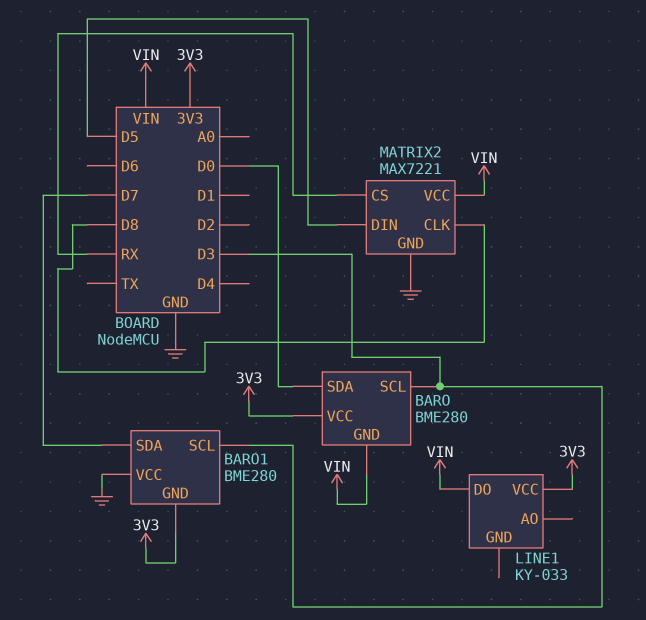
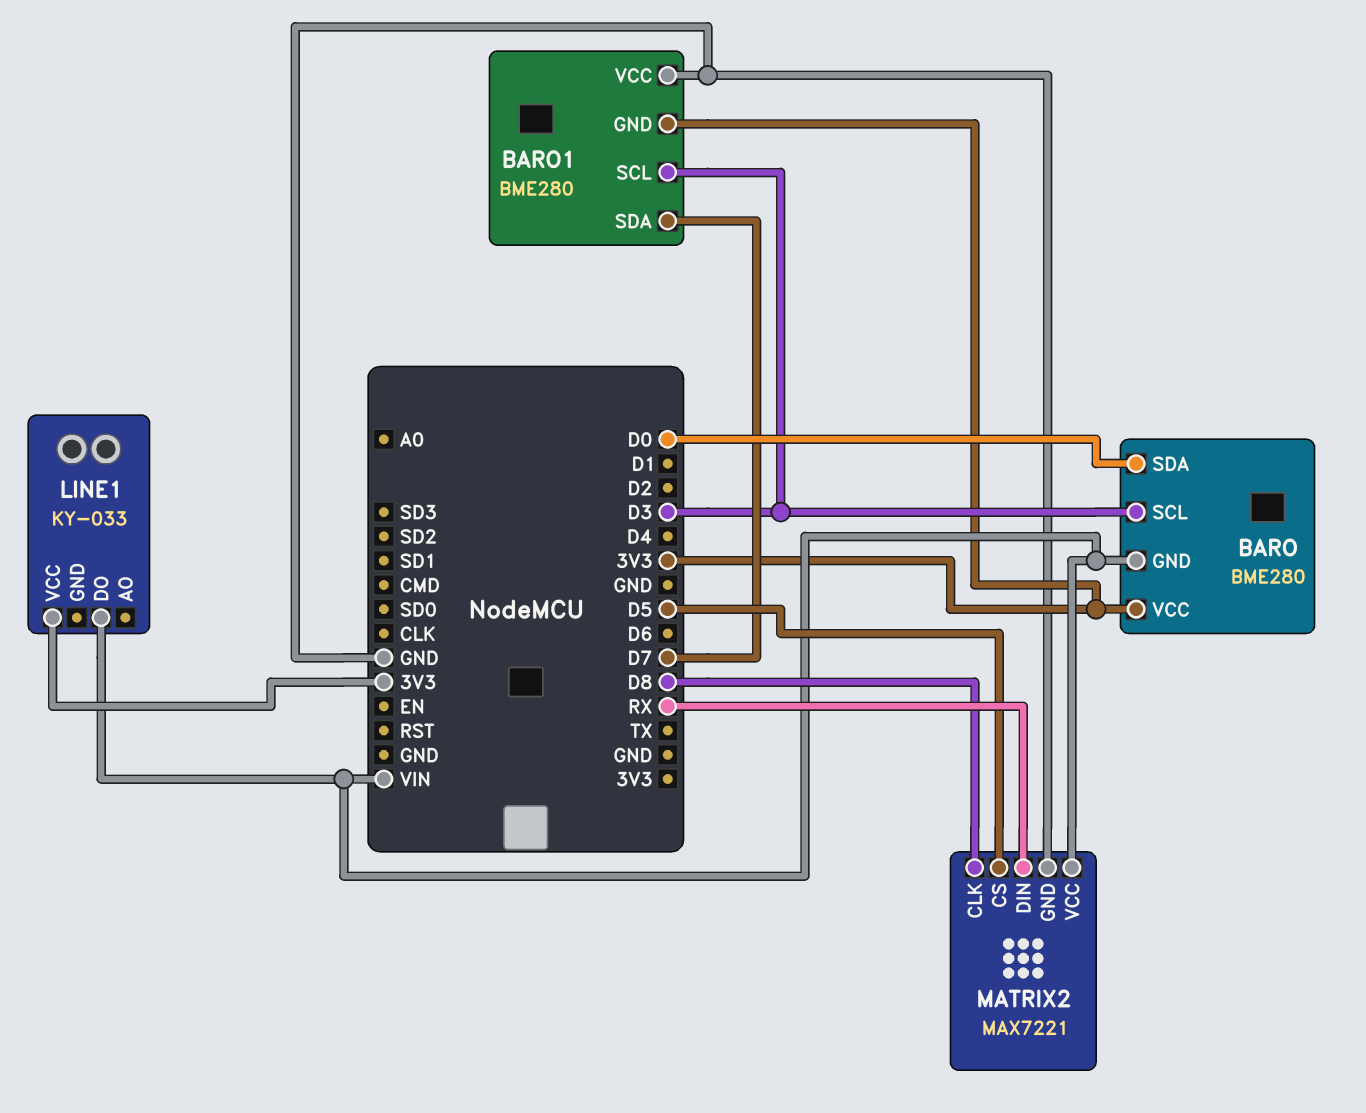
MATRIX2 pin CS: RX -> D5
MATRIX2 pin DIN: D5 -> RX

